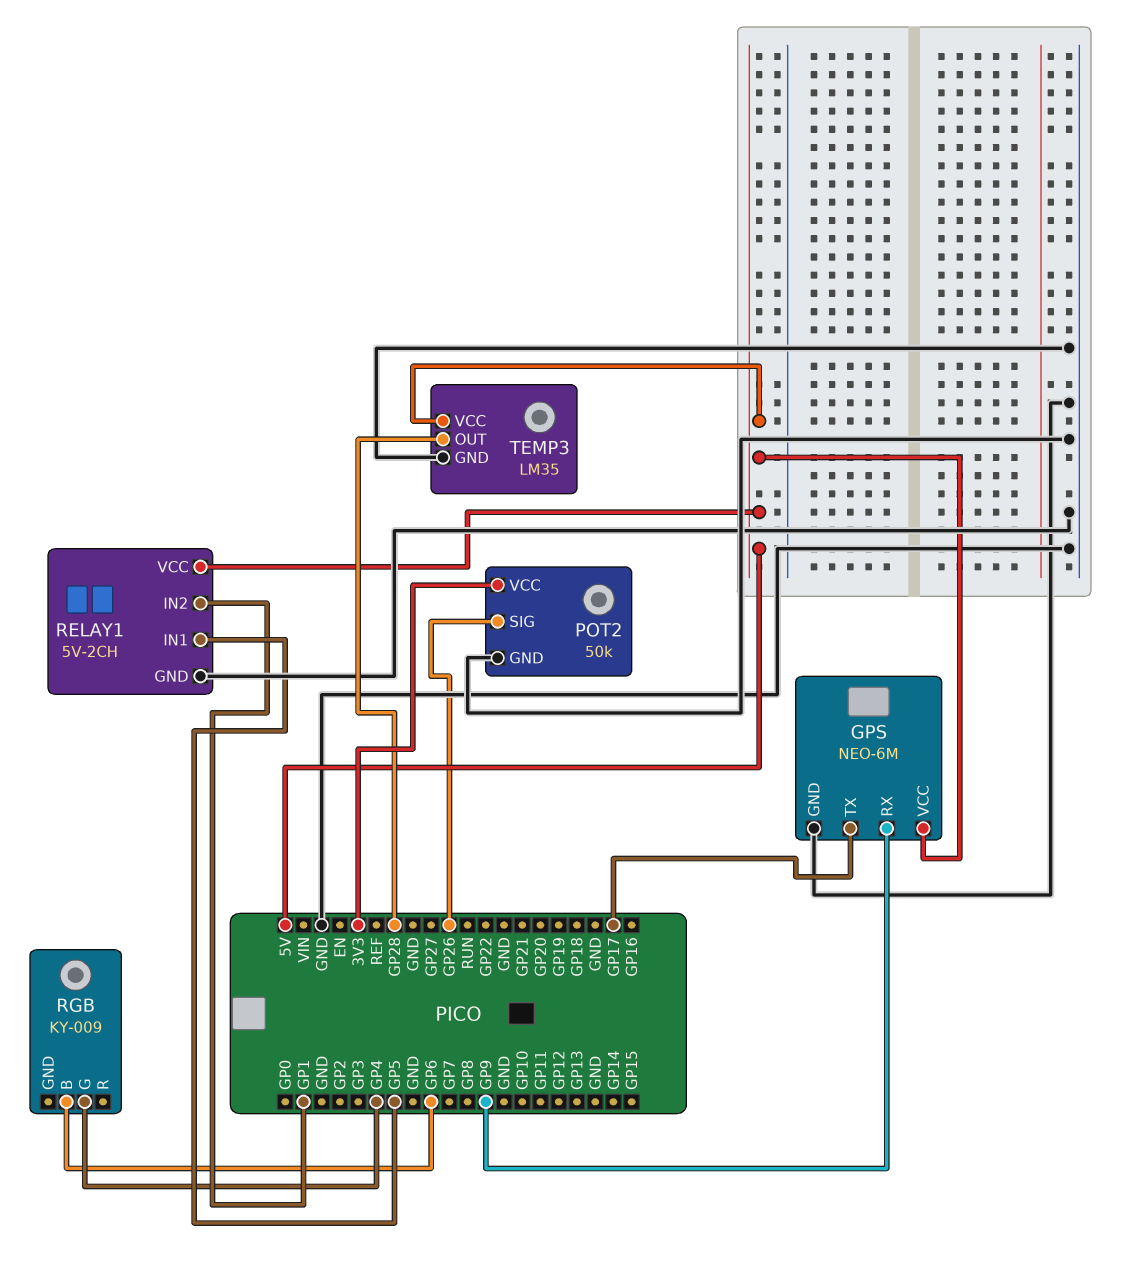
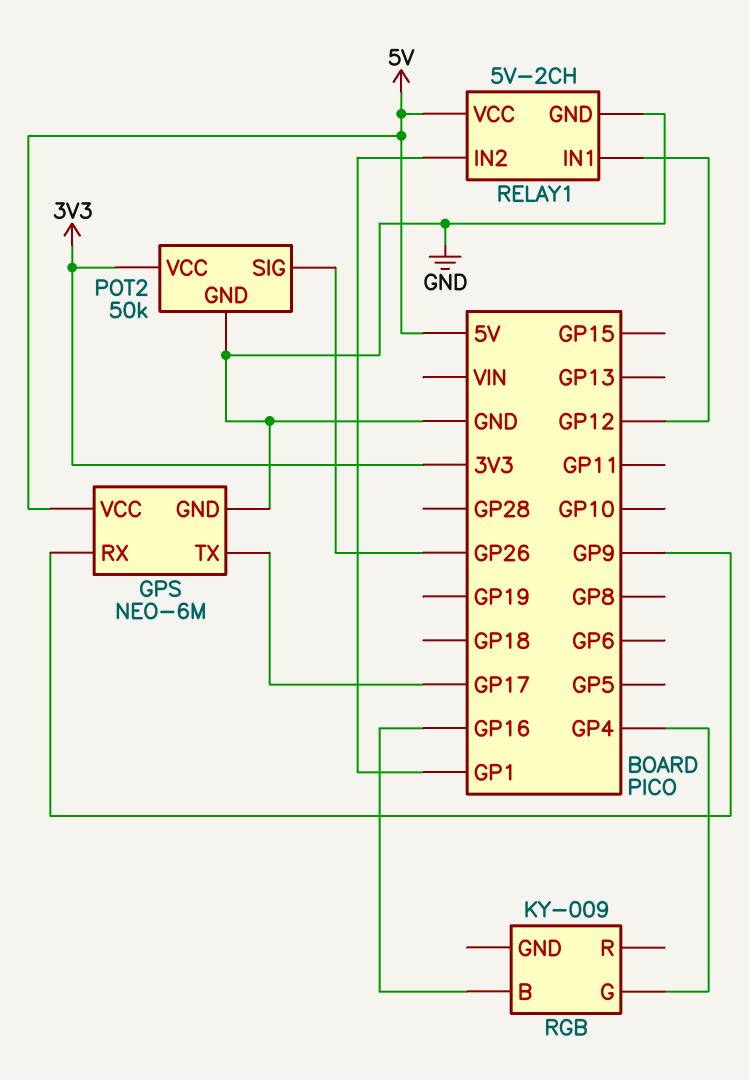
RELAY1 pin IN1: GP5 -> GP12
RGB pin B: GP6 -> GP16
TEMP3: LM35 -> none
TEMP3 pin GND: GND -> none
TEMP3 pin OUT: GP28 -> none
TEMP3 pin VCC: 5V -> none

